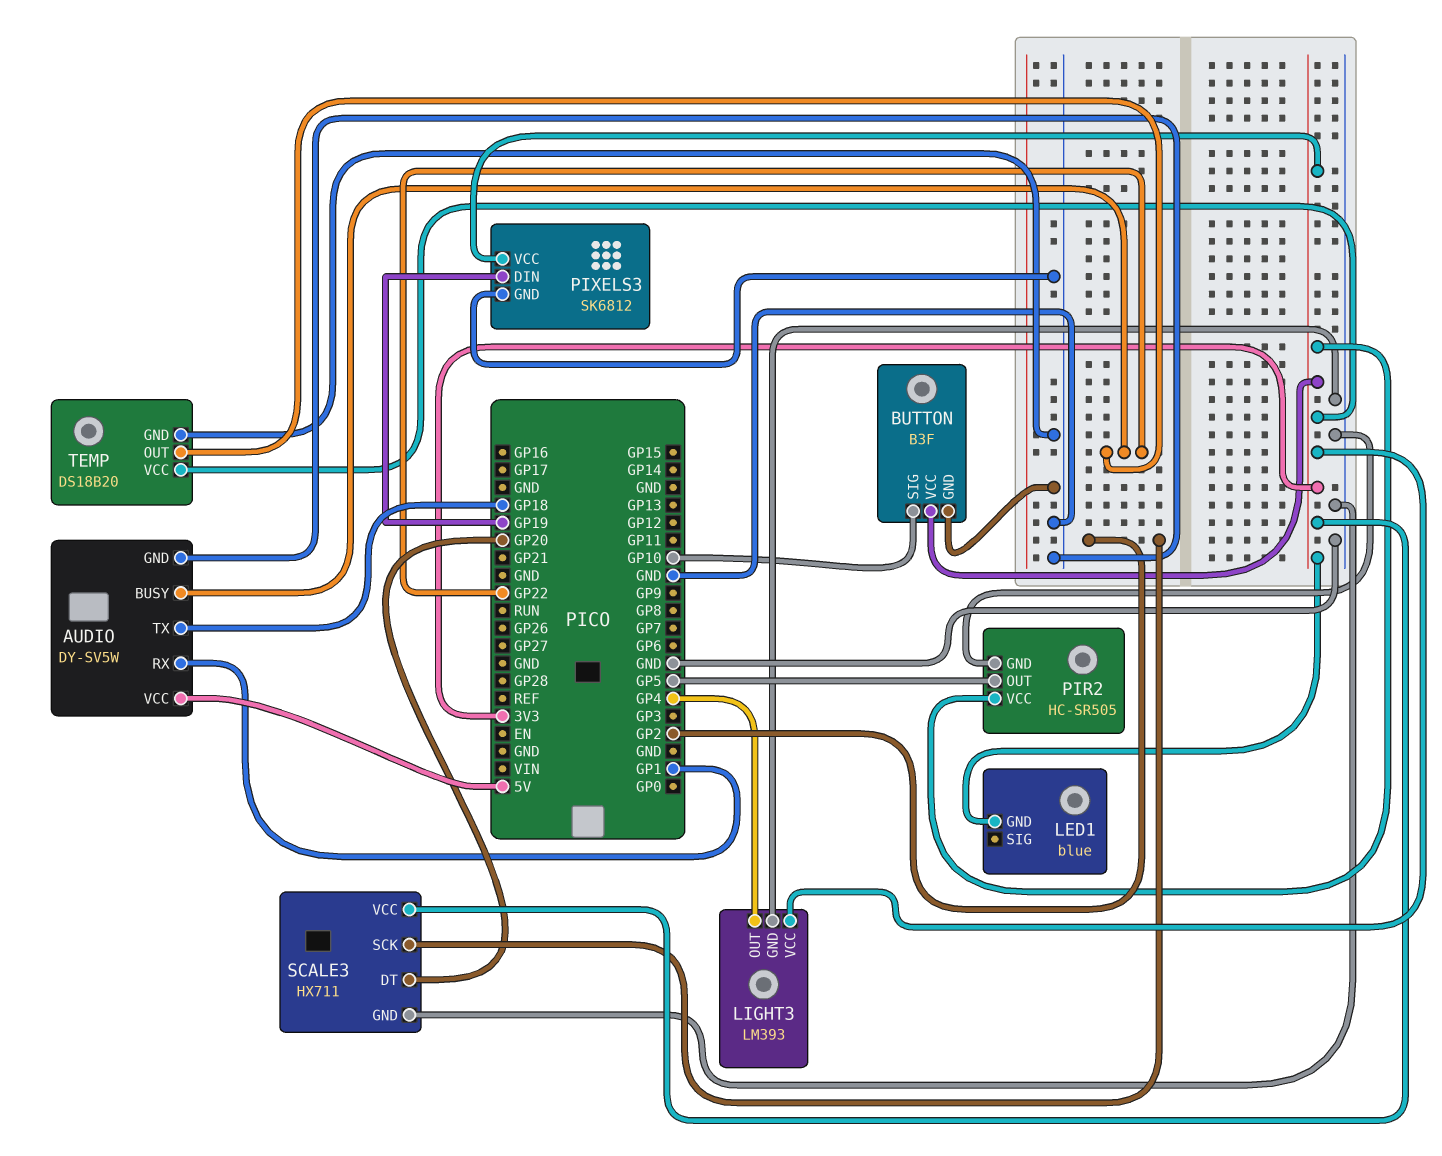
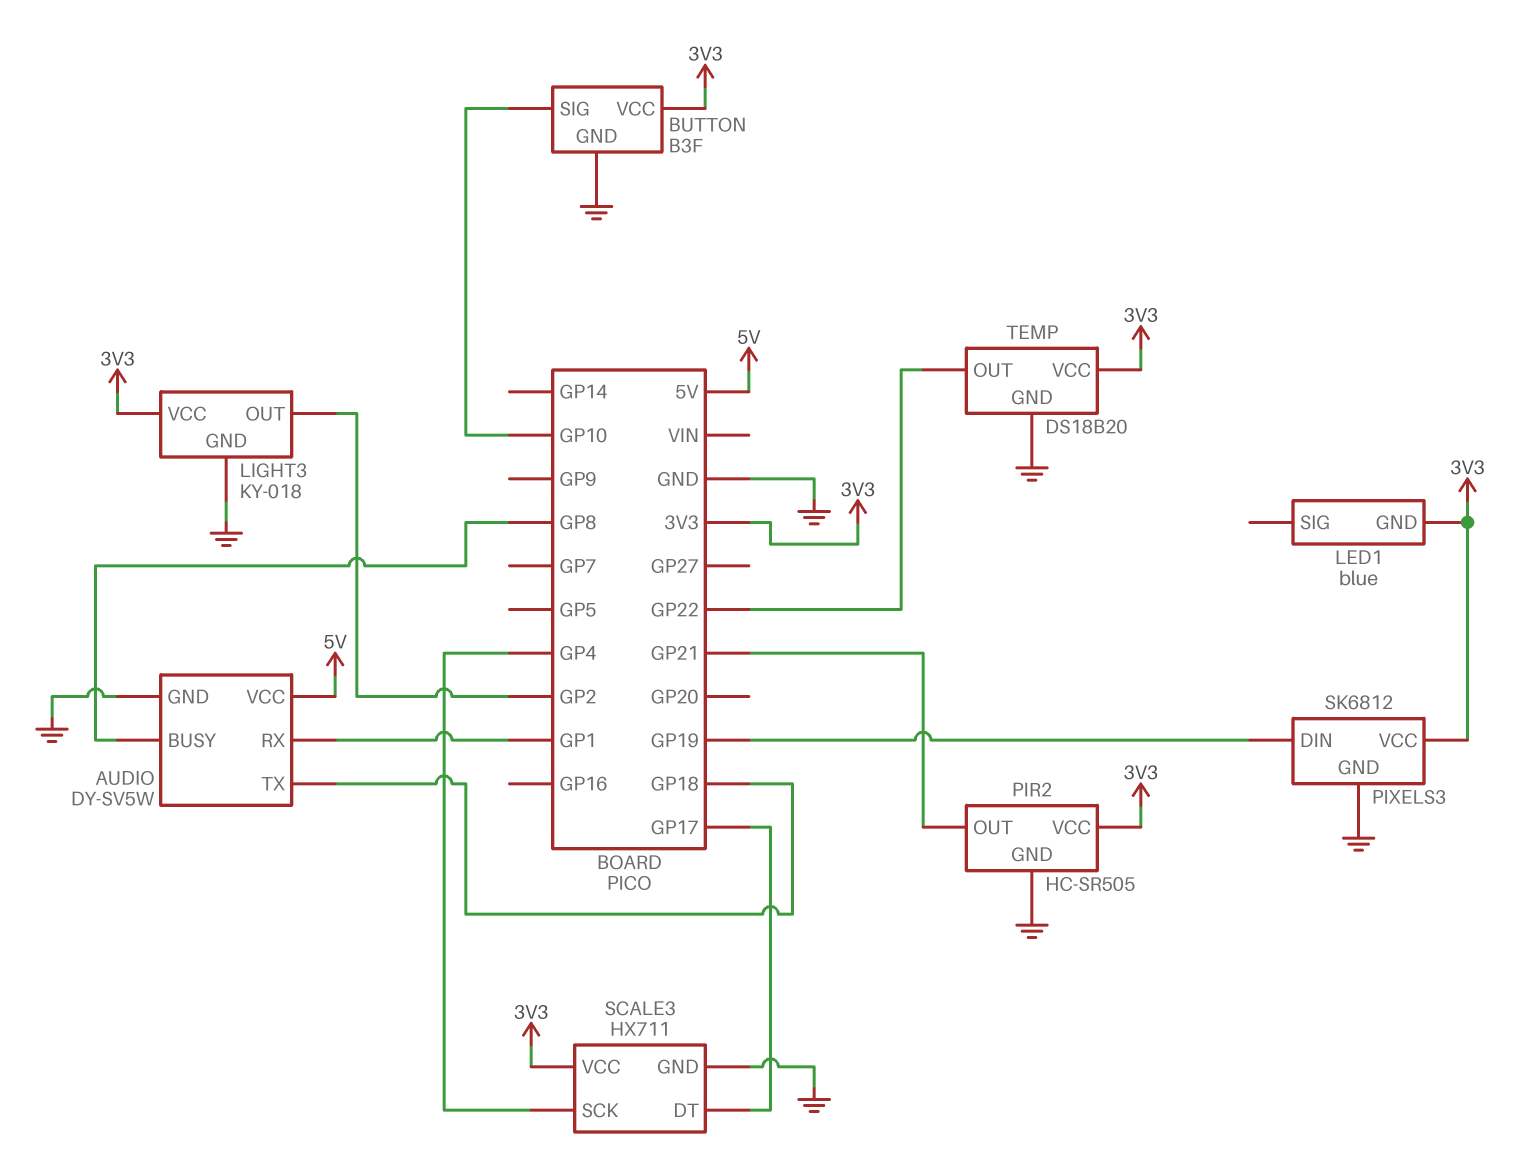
AUDIO pin BUSY: GP22 -> GP8
LIGHT3: LM393 -> KY-018
LIGHT3 pin OUT: GP4 -> GP2
PIR2 pin OUT: GP5 -> GP21
SCALE3 pin DT: GP20 -> GP17
SCALE3 pin SCK: GP2 -> GP4

